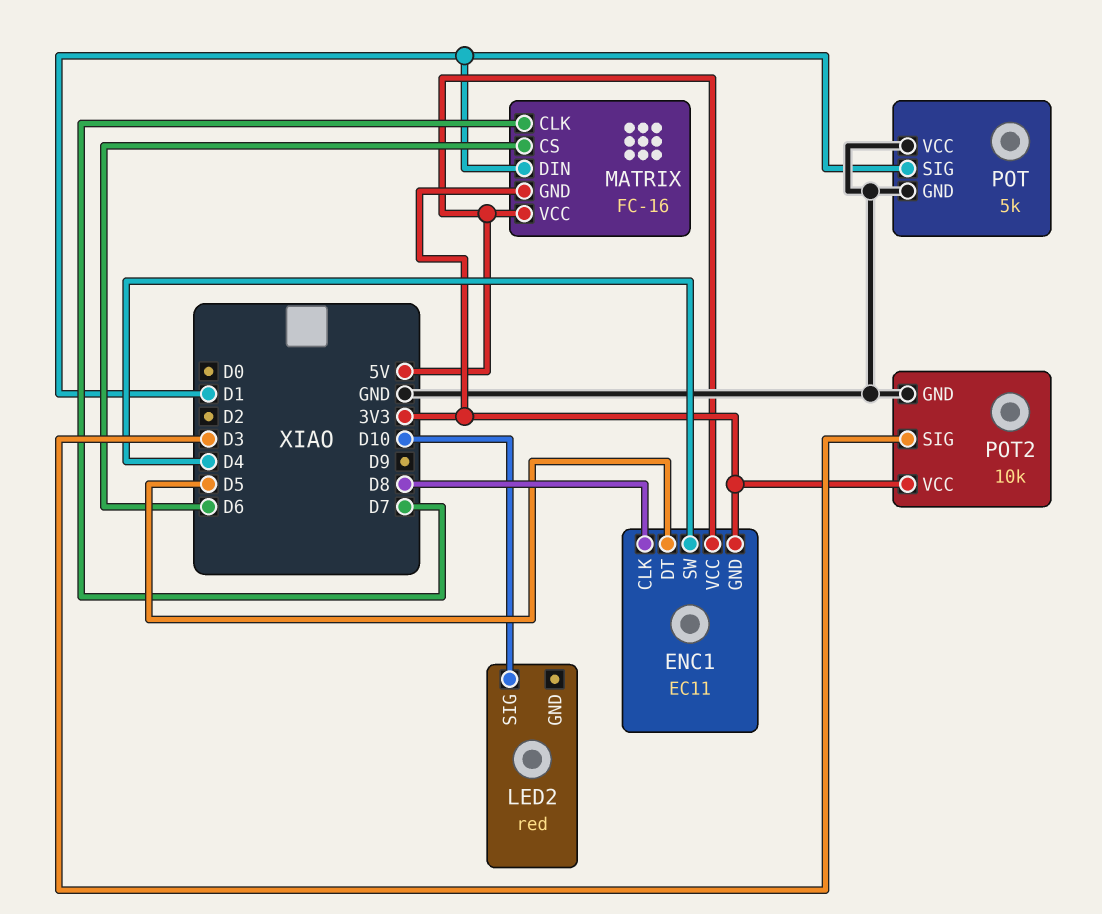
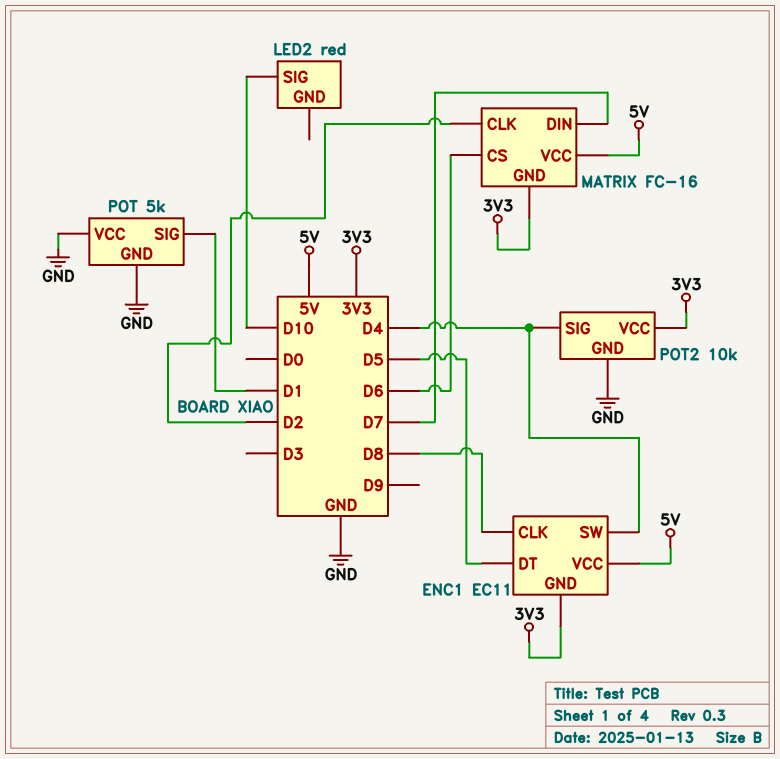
MATRIX pin CLK: D7 -> D2
MATRIX pin DIN: D1 -> D7
POT2 pin SIG: D3 -> D4

